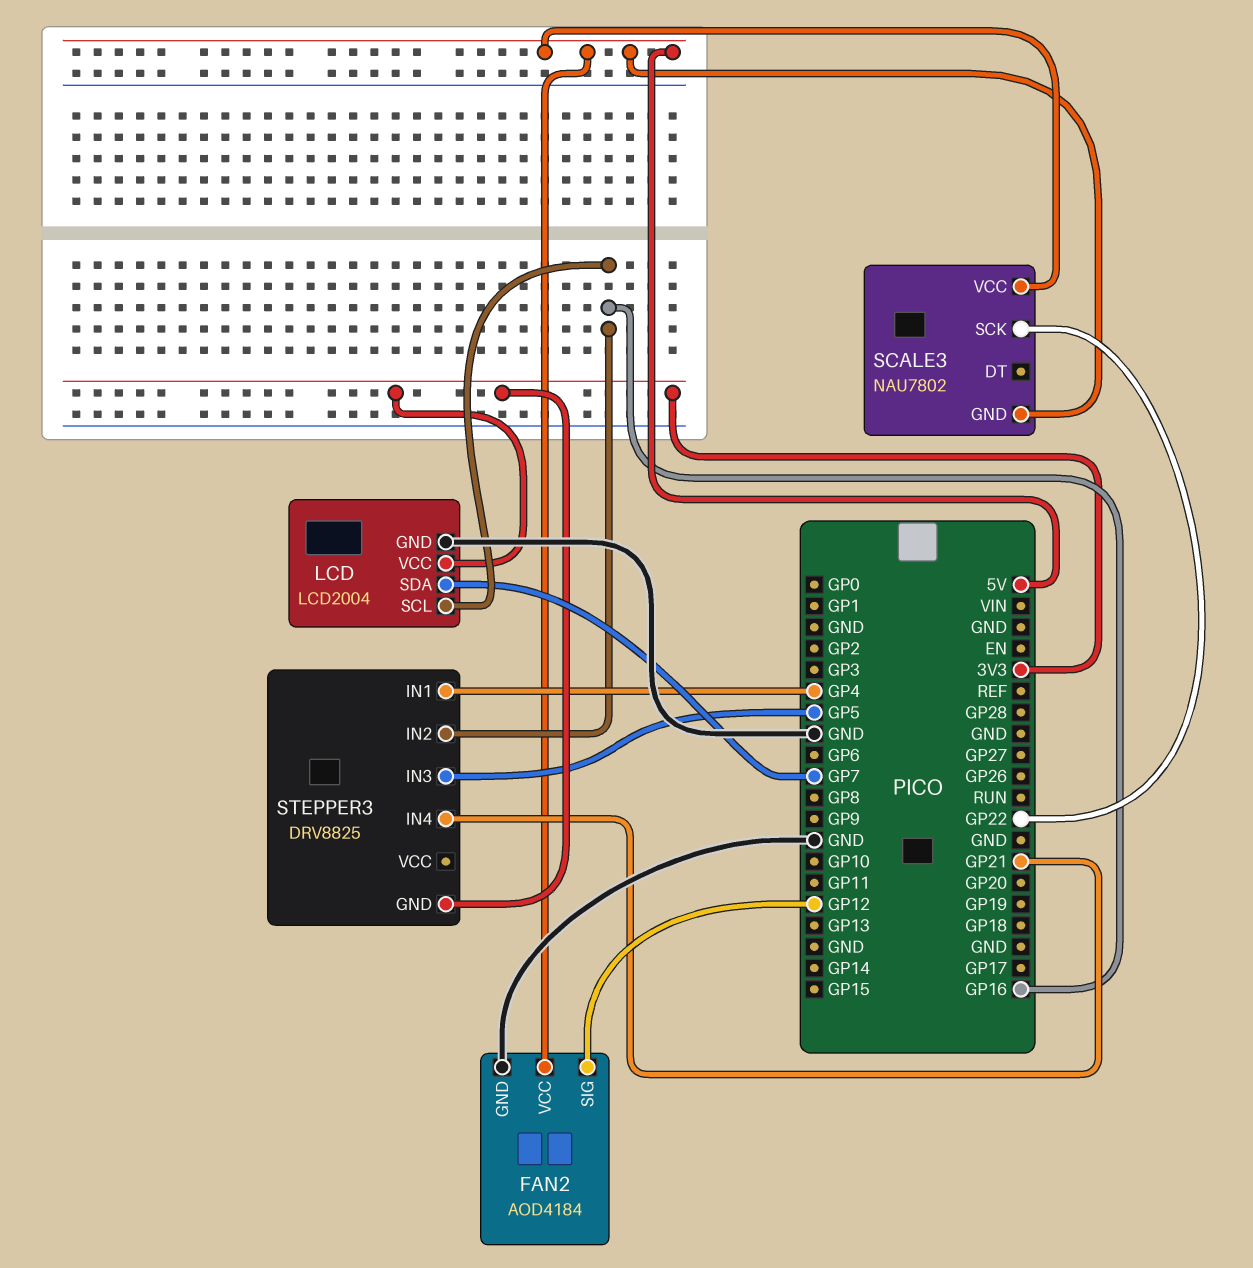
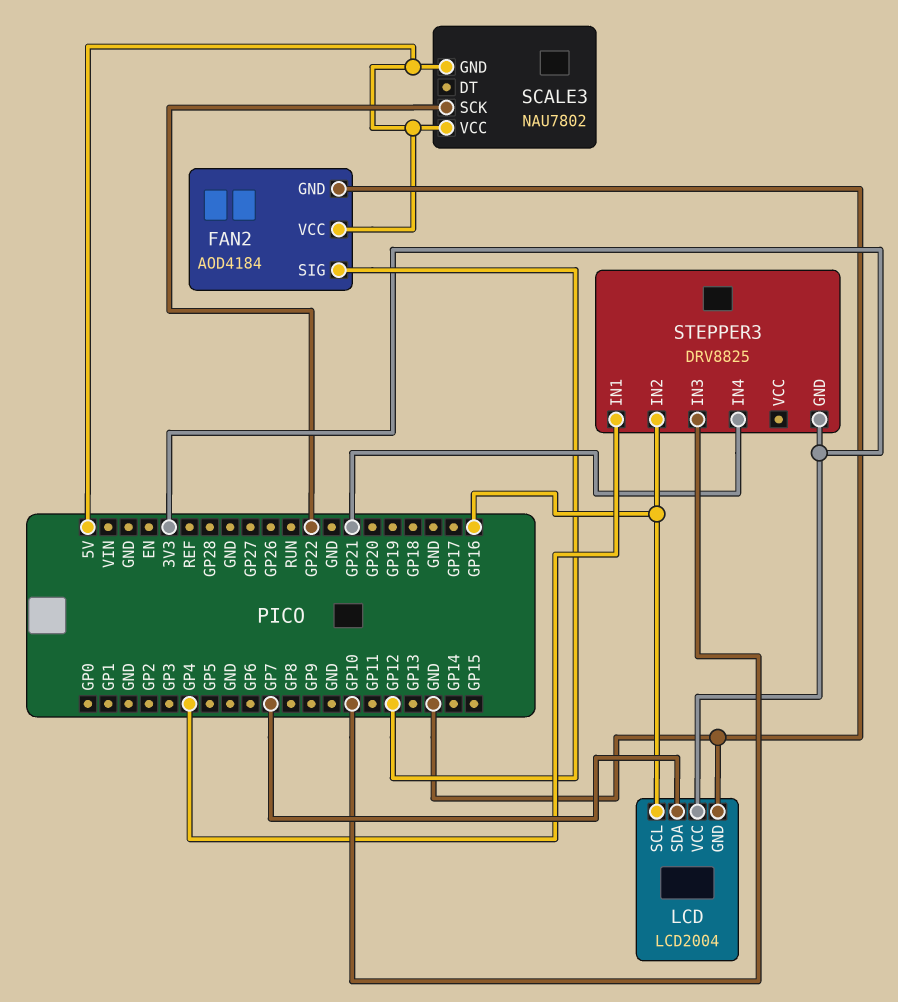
STEPPER3 pin IN3: GP5 -> GP10

